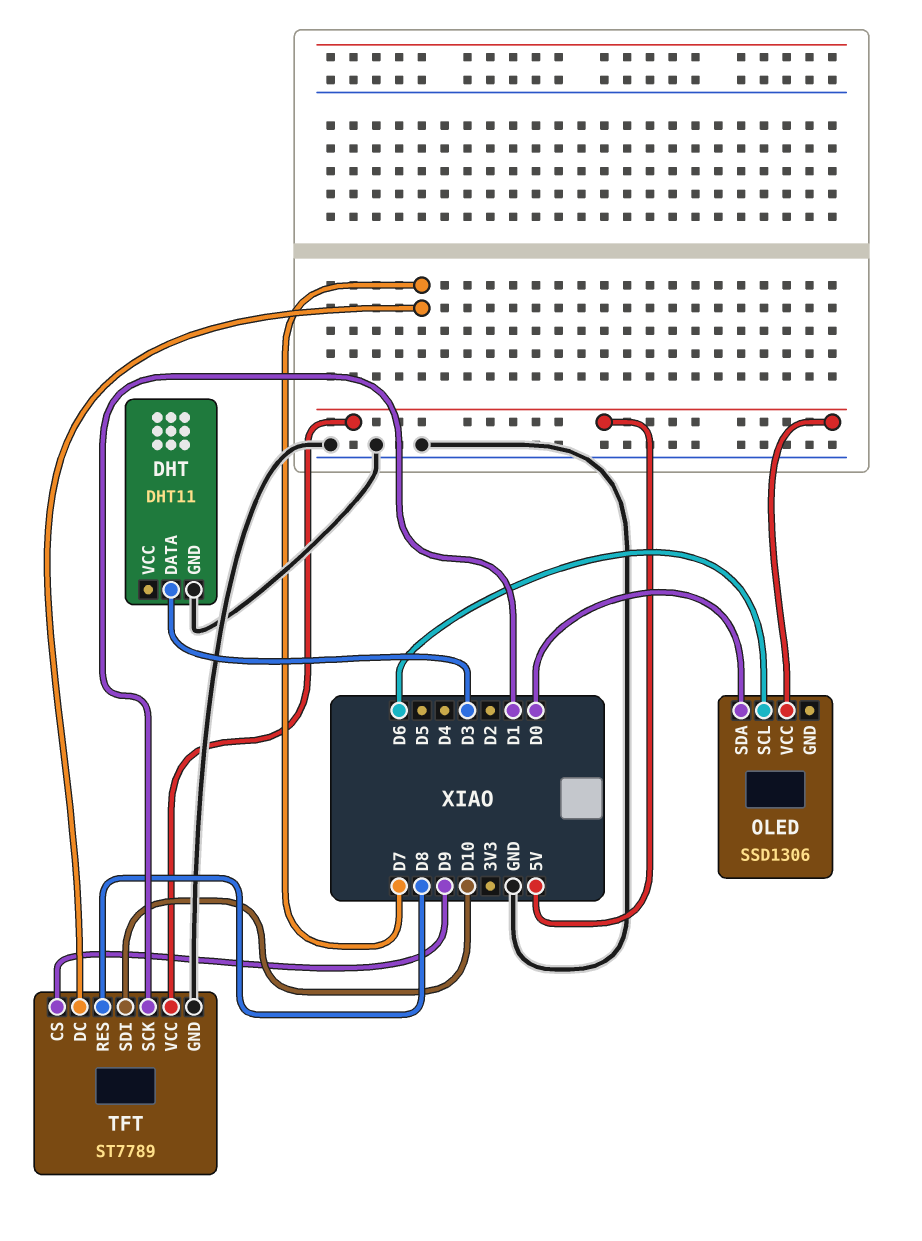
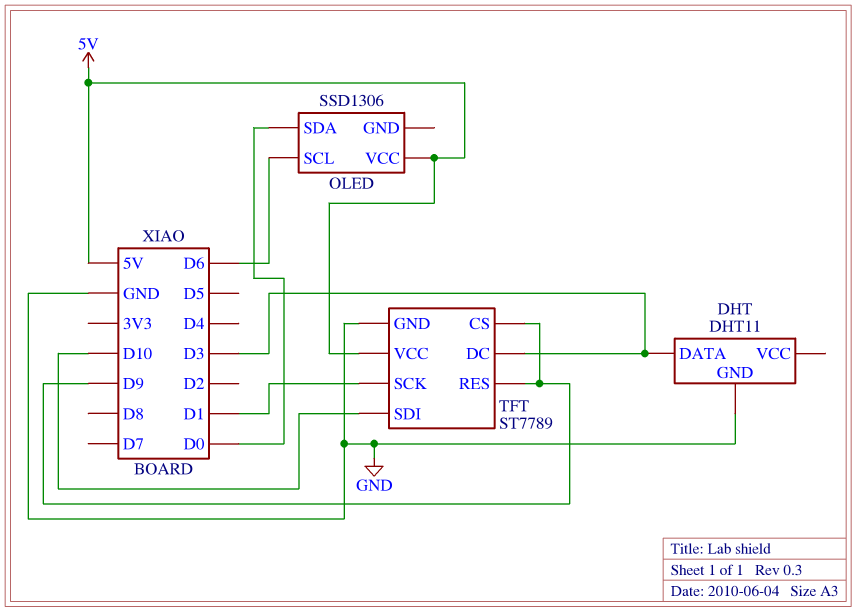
TFT pin DC: D7 -> D3
TFT pin RES: D8 -> D9

